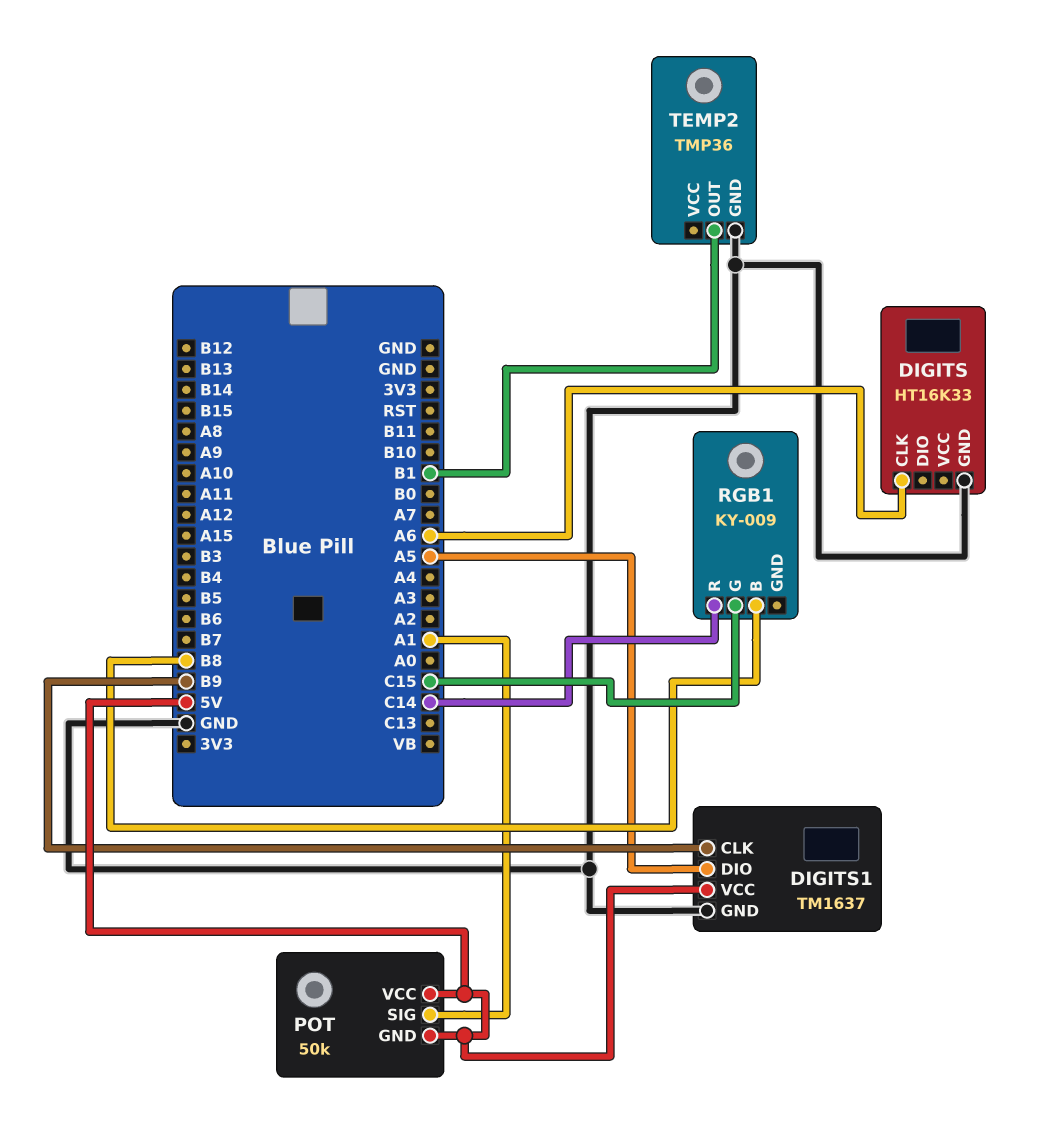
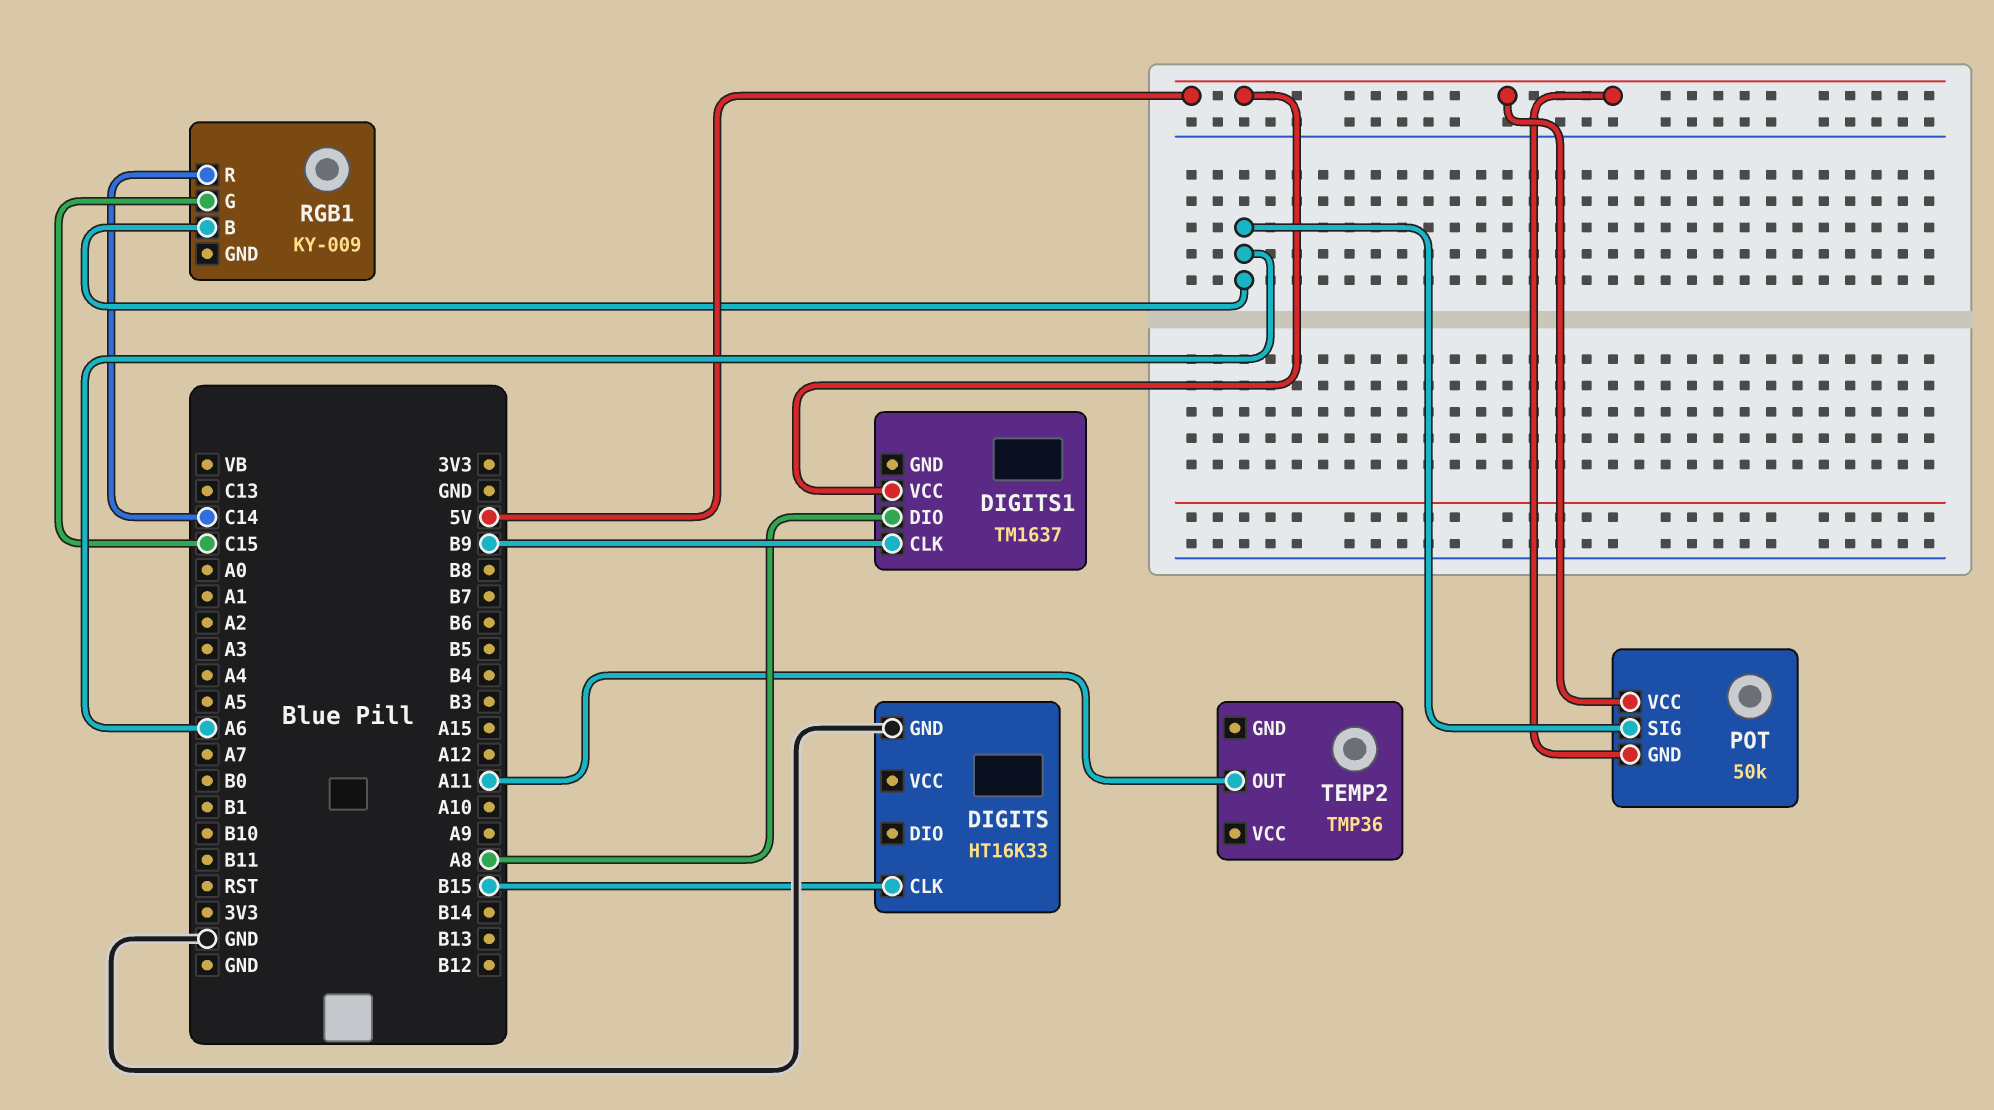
DIGITS pin CLK: A6 -> B15
DIGITS1 pin DIO: A5 -> A8
DIGITS1 pin GND: GND -> none
POT pin SIG: A1 -> A6
RGB1 pin B: B8 -> A6
TEMP2 pin GND: GND -> none
TEMP2 pin OUT: B1 -> A11

